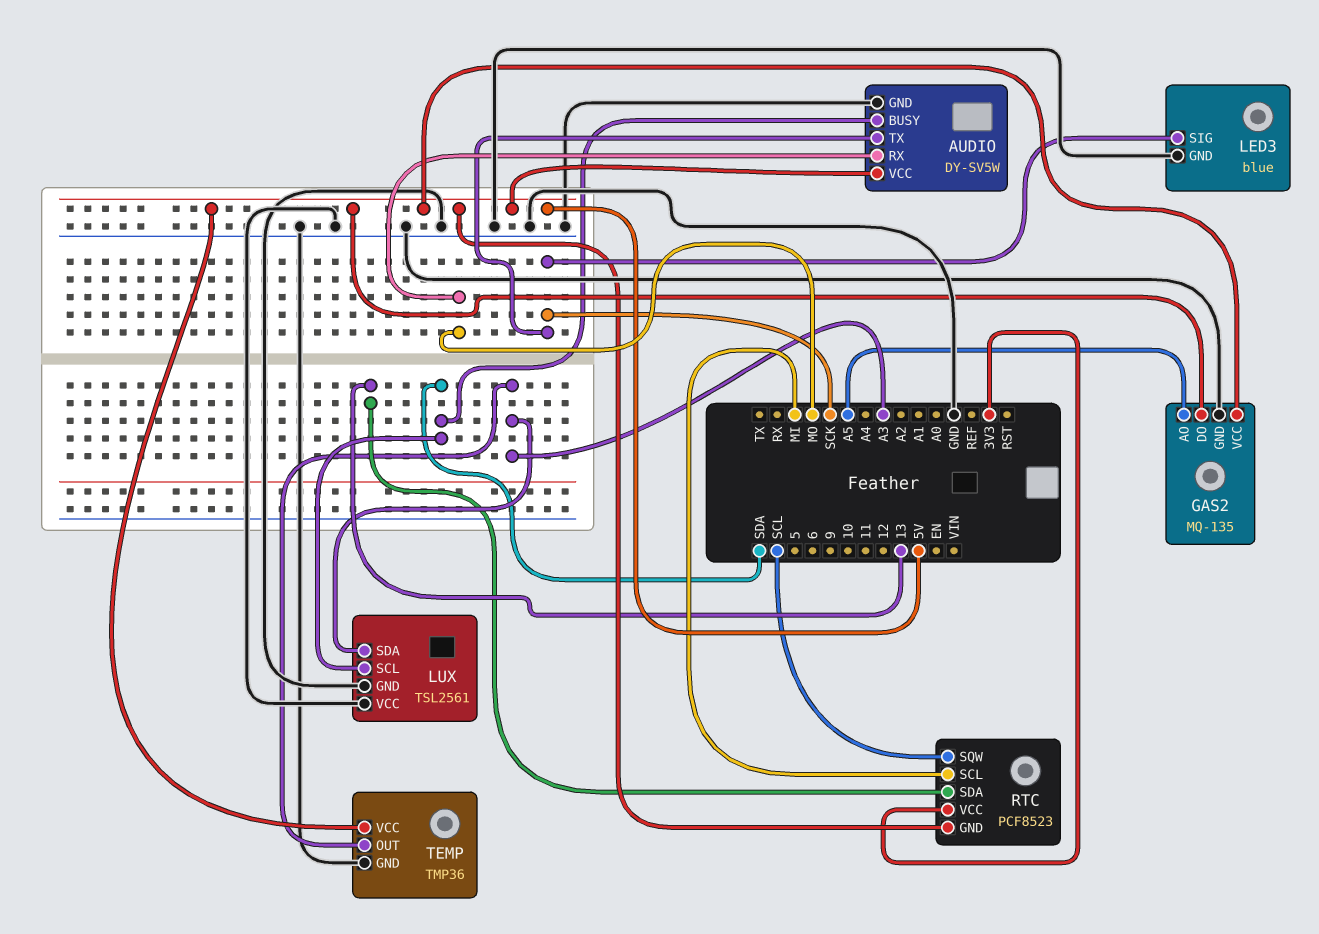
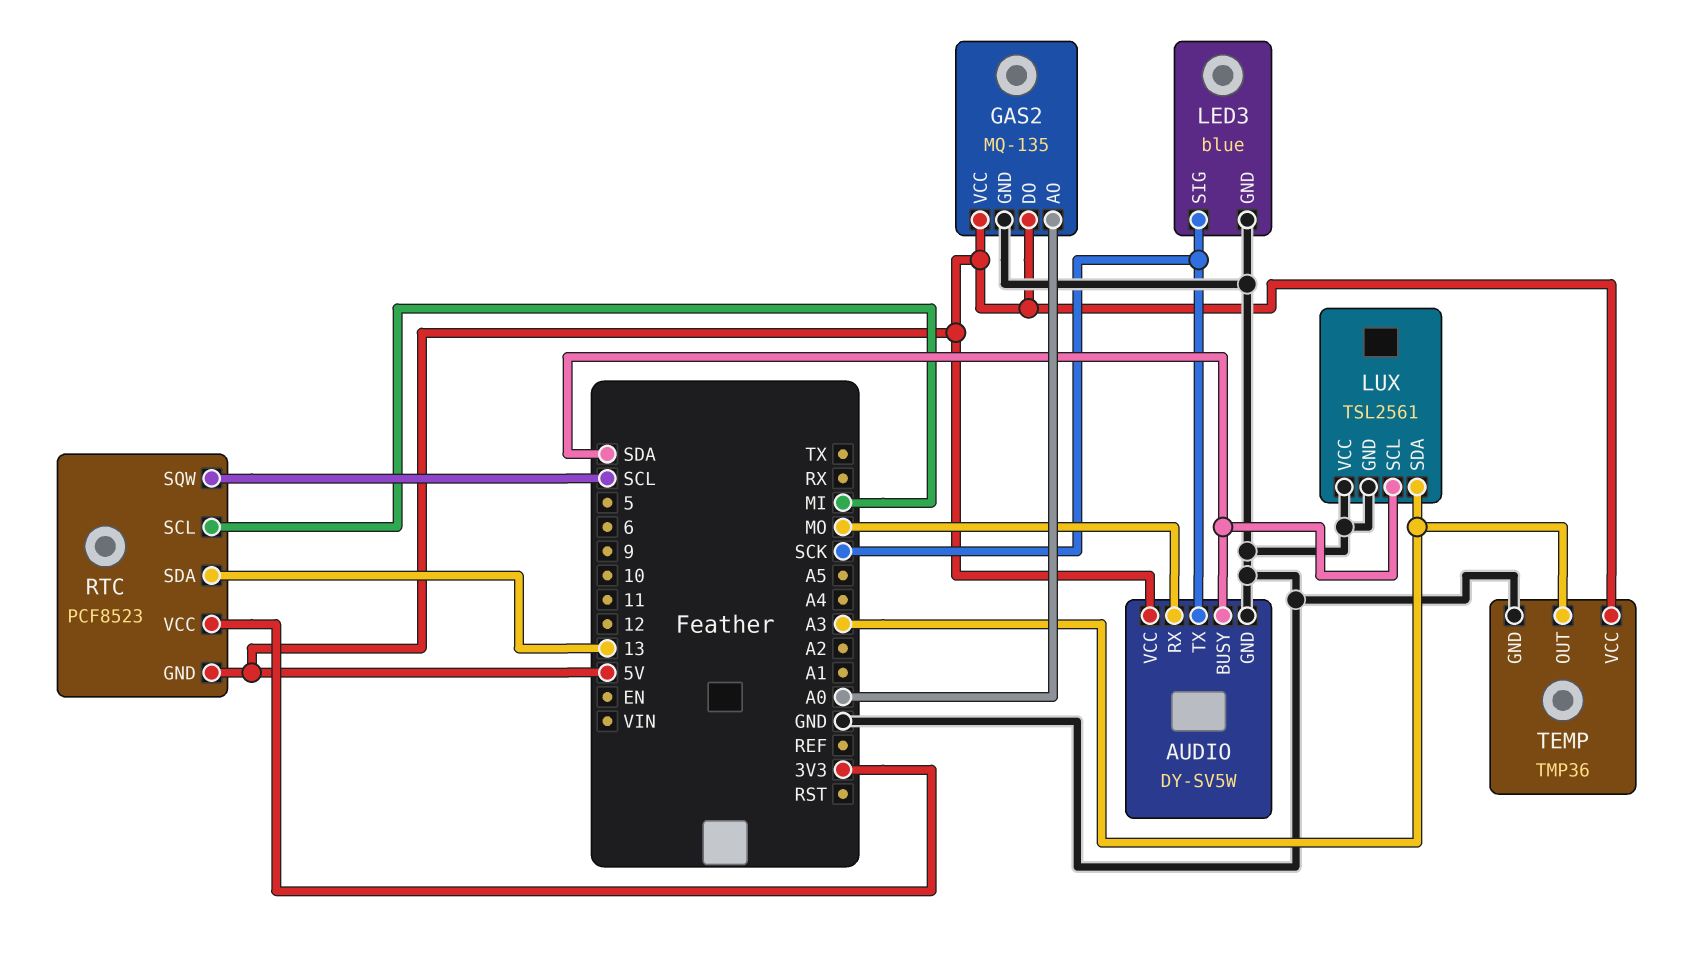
GAS2 pin AO: A5 -> A0

